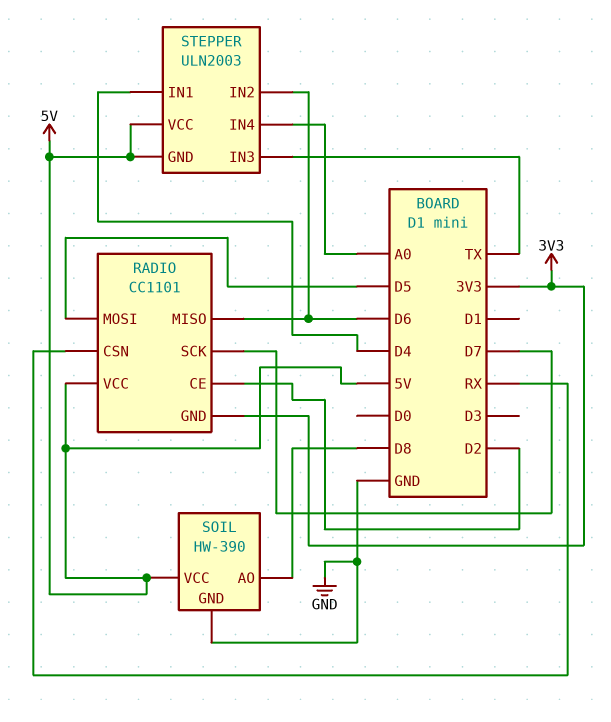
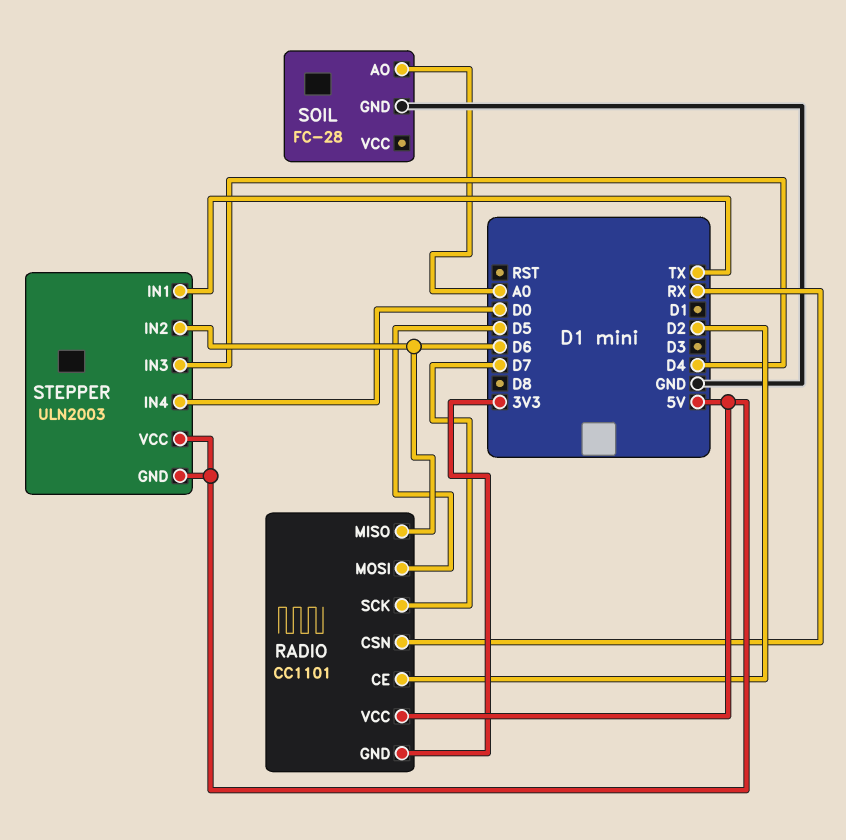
SOIL: HW-390 -> FC-28
SOIL pin AO: D8 -> A0
SOIL pin VCC: 5V -> none
STEPPER pin IN1: D4 -> TX
STEPPER pin IN3: TX -> D4
STEPPER pin IN4: A0 -> D0

